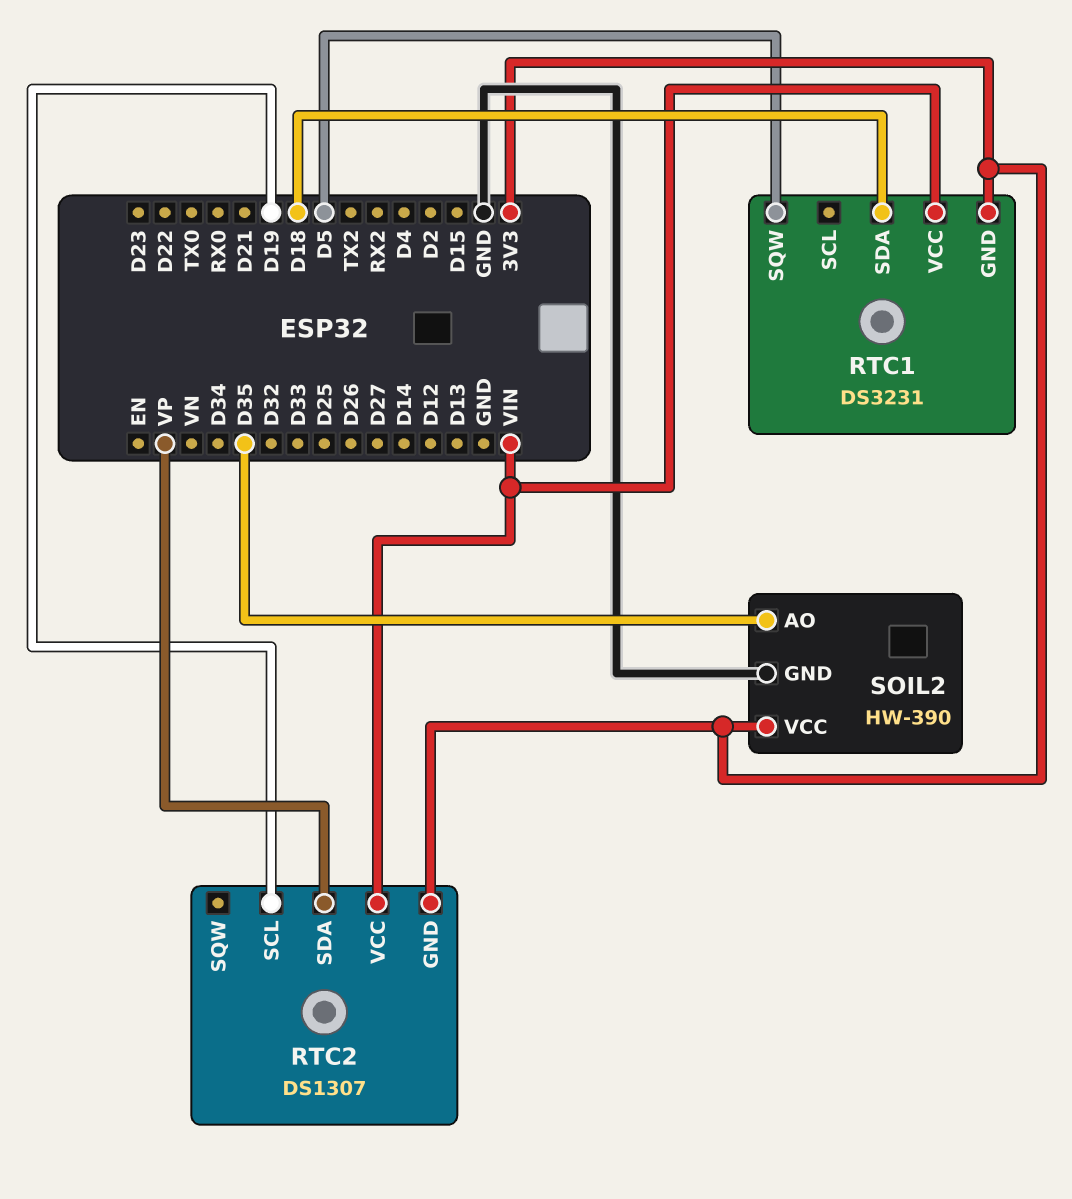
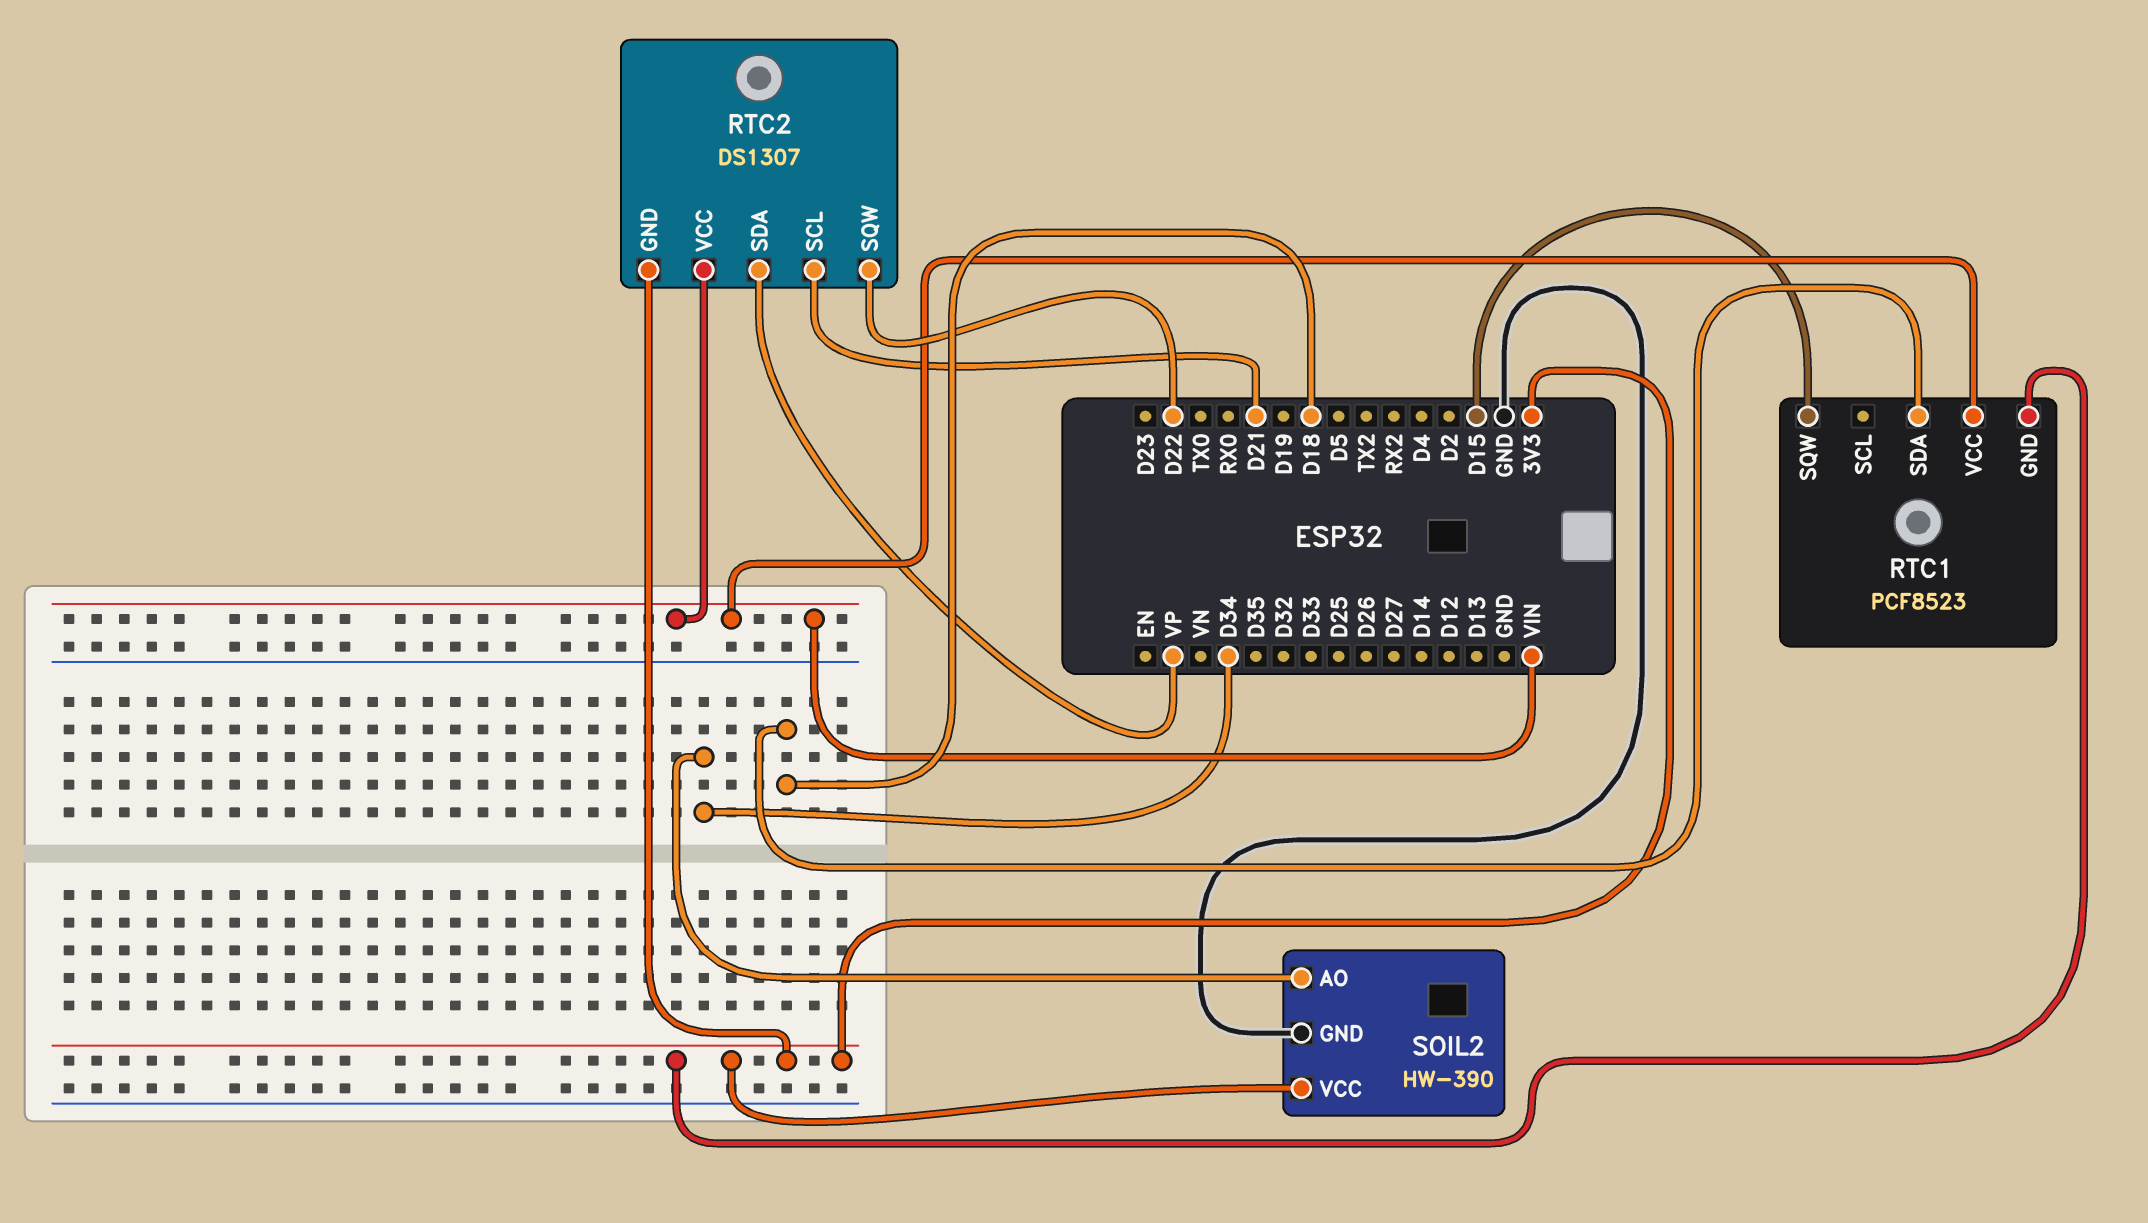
RTC1: DS3231 -> PCF8523
RTC1 pin SQW: D5 -> D15
RTC2 pin SCL: D19 -> D21
RTC2 pin SQW: none -> D22
SOIL2 pin AO: D35 -> D34

